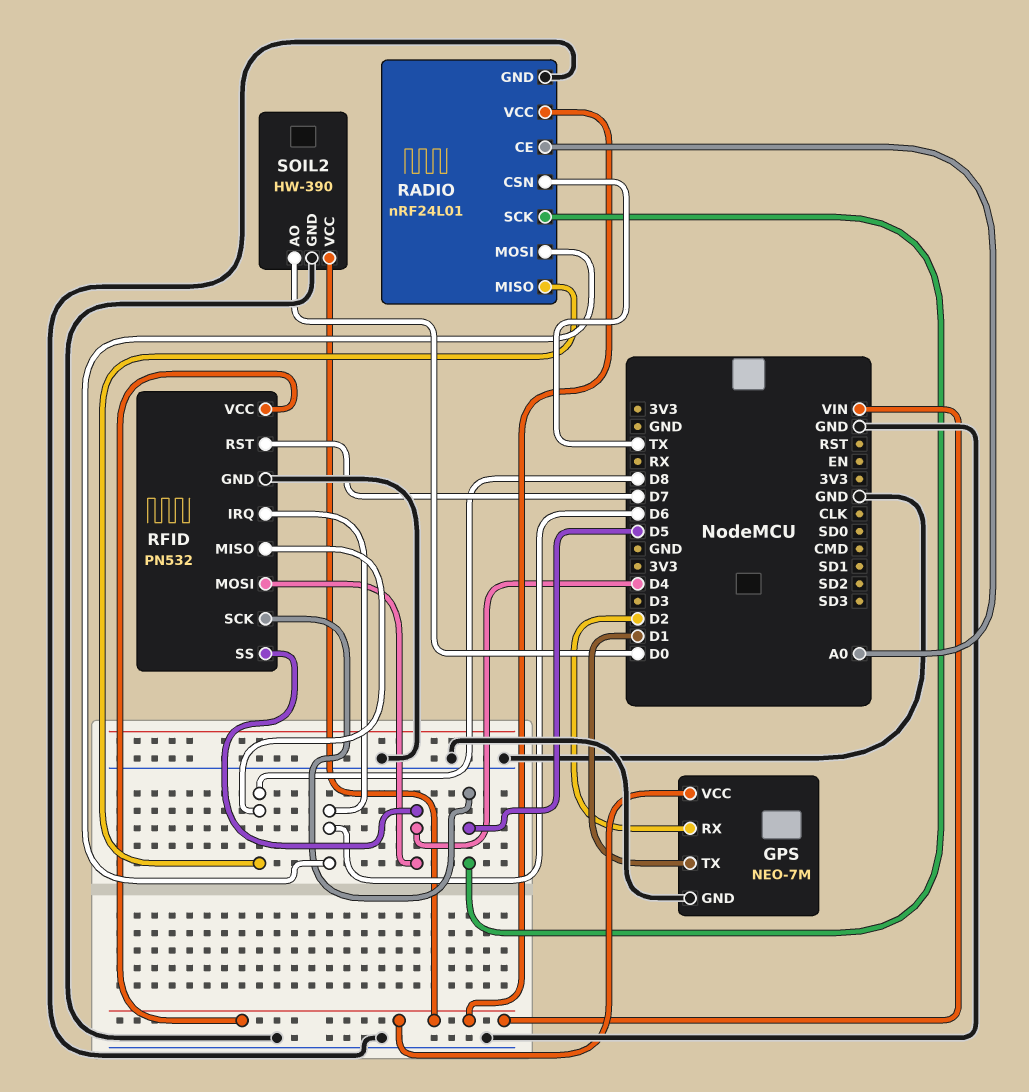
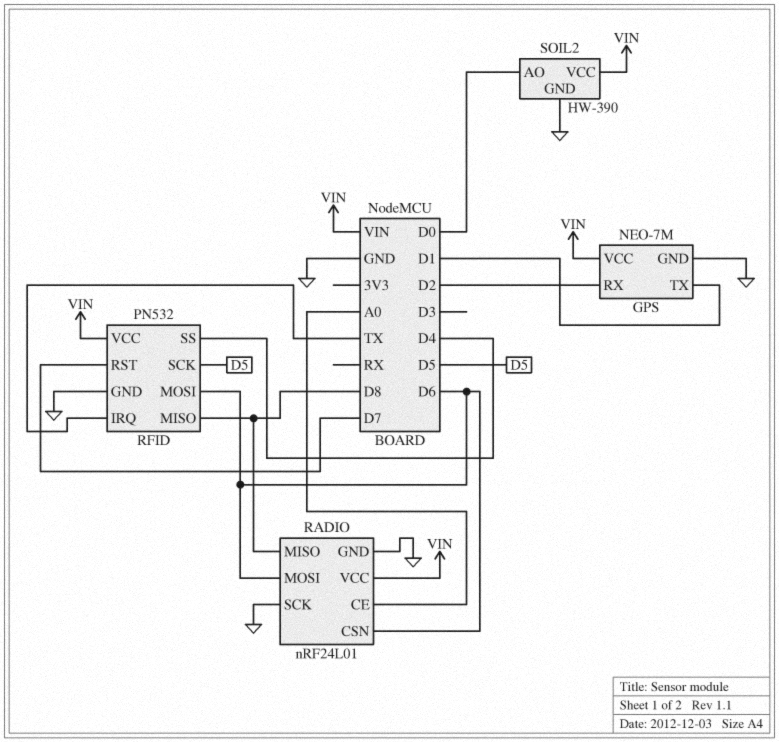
RADIO pin CSN: TX -> D6
RADIO pin SCK: D5 -> GND
RFID pin IRQ: D6 -> TX
RFID pin MOSI: D4 -> D6

